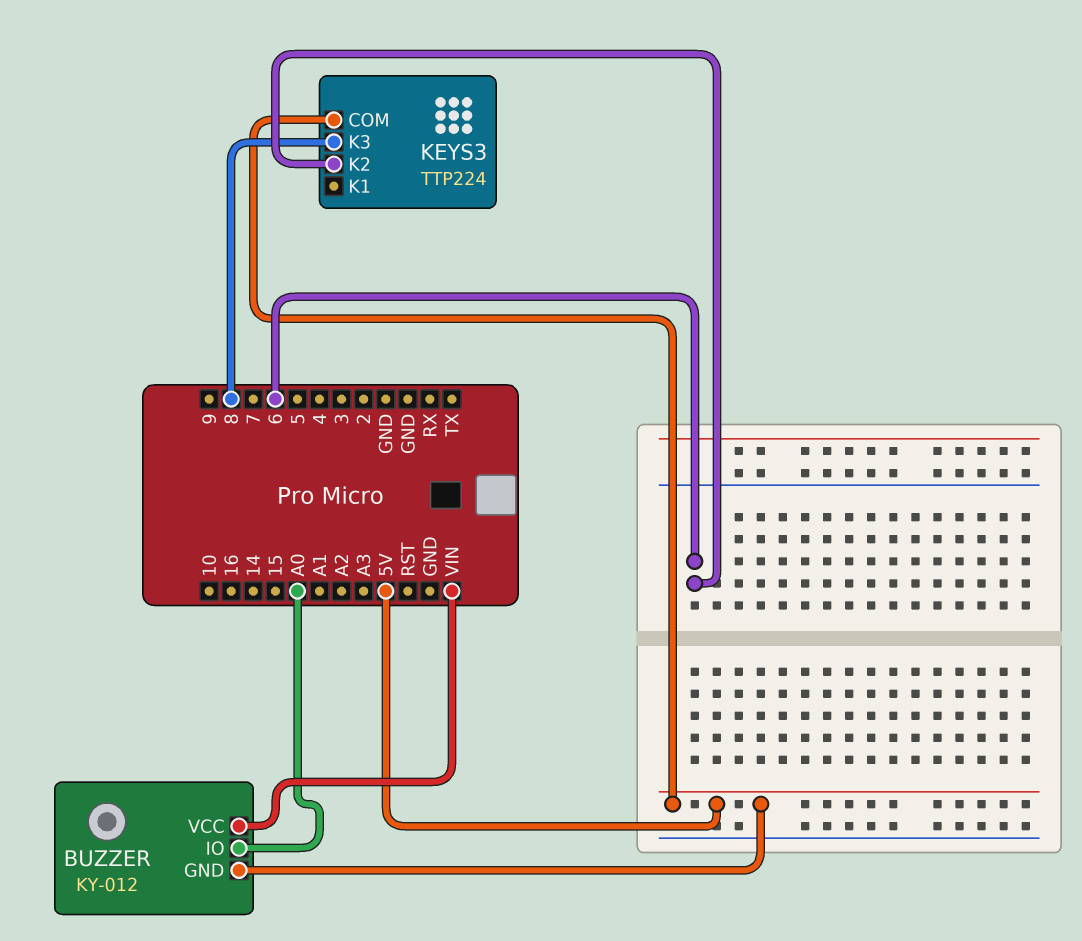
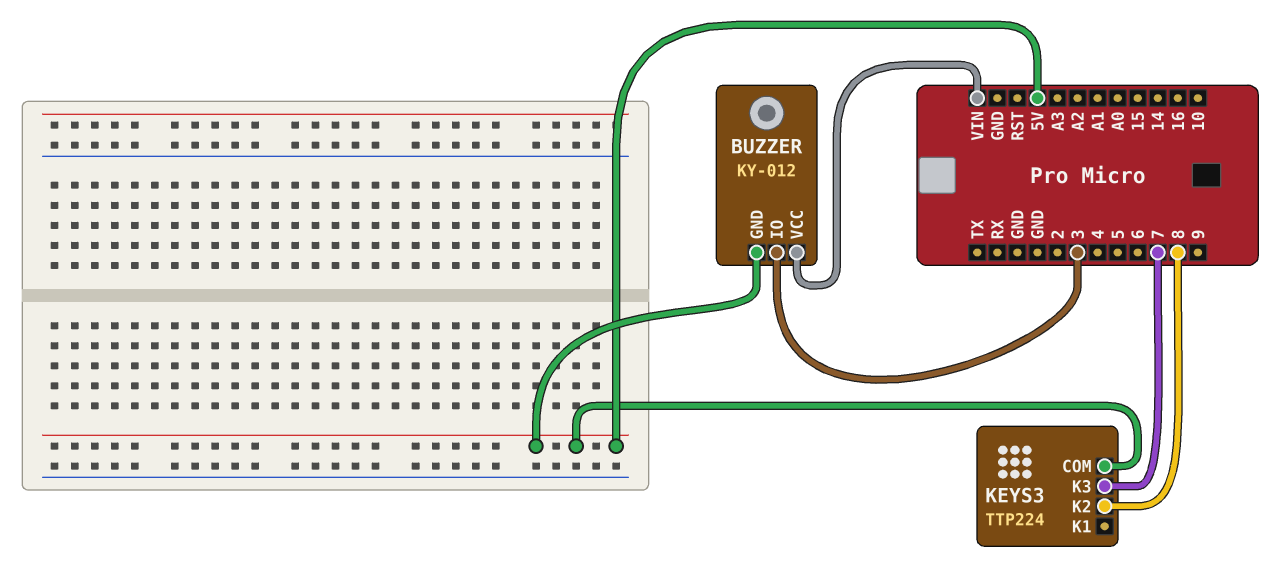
BUZZER pin IO: A0 -> 3
KEYS3 pin K2: 6 -> 8
KEYS3 pin K3: 8 -> 7

